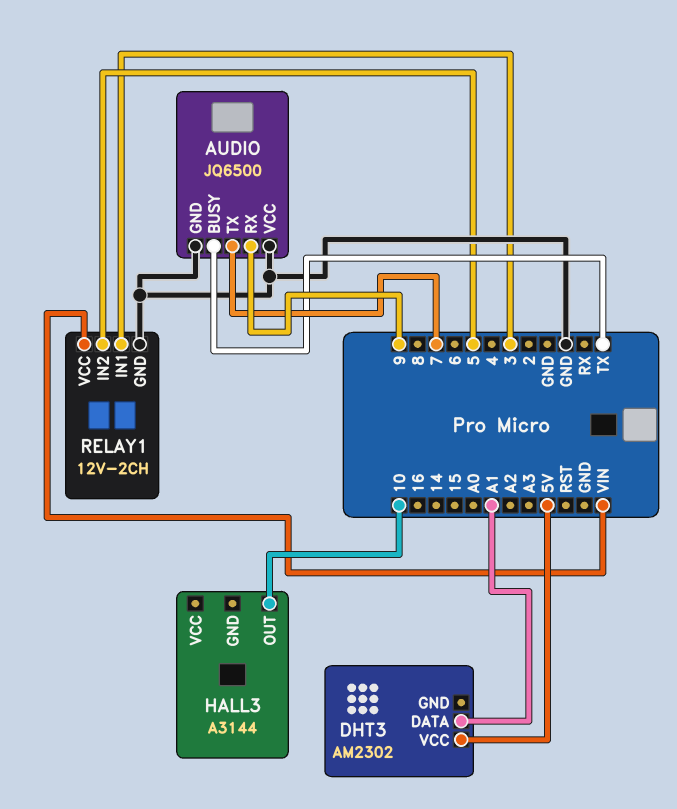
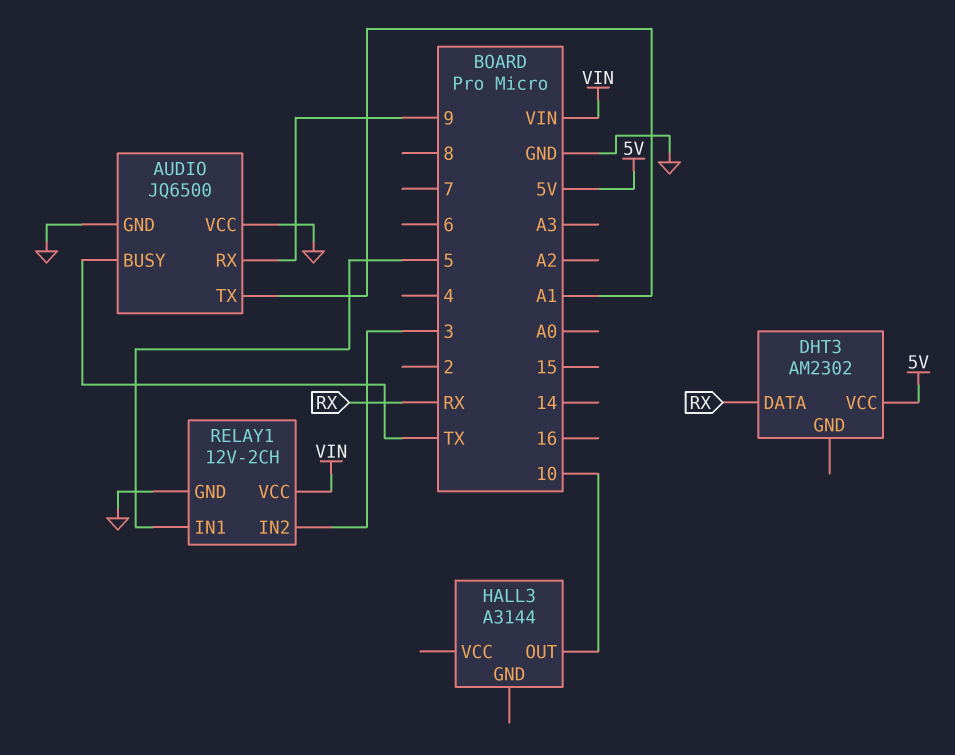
AUDIO pin TX: 7 -> A1
DHT3 pin DATA: A1 -> RX
RELAY1 pin IN1: 3 -> 5
RELAY1 pin IN2: 5 -> 3

